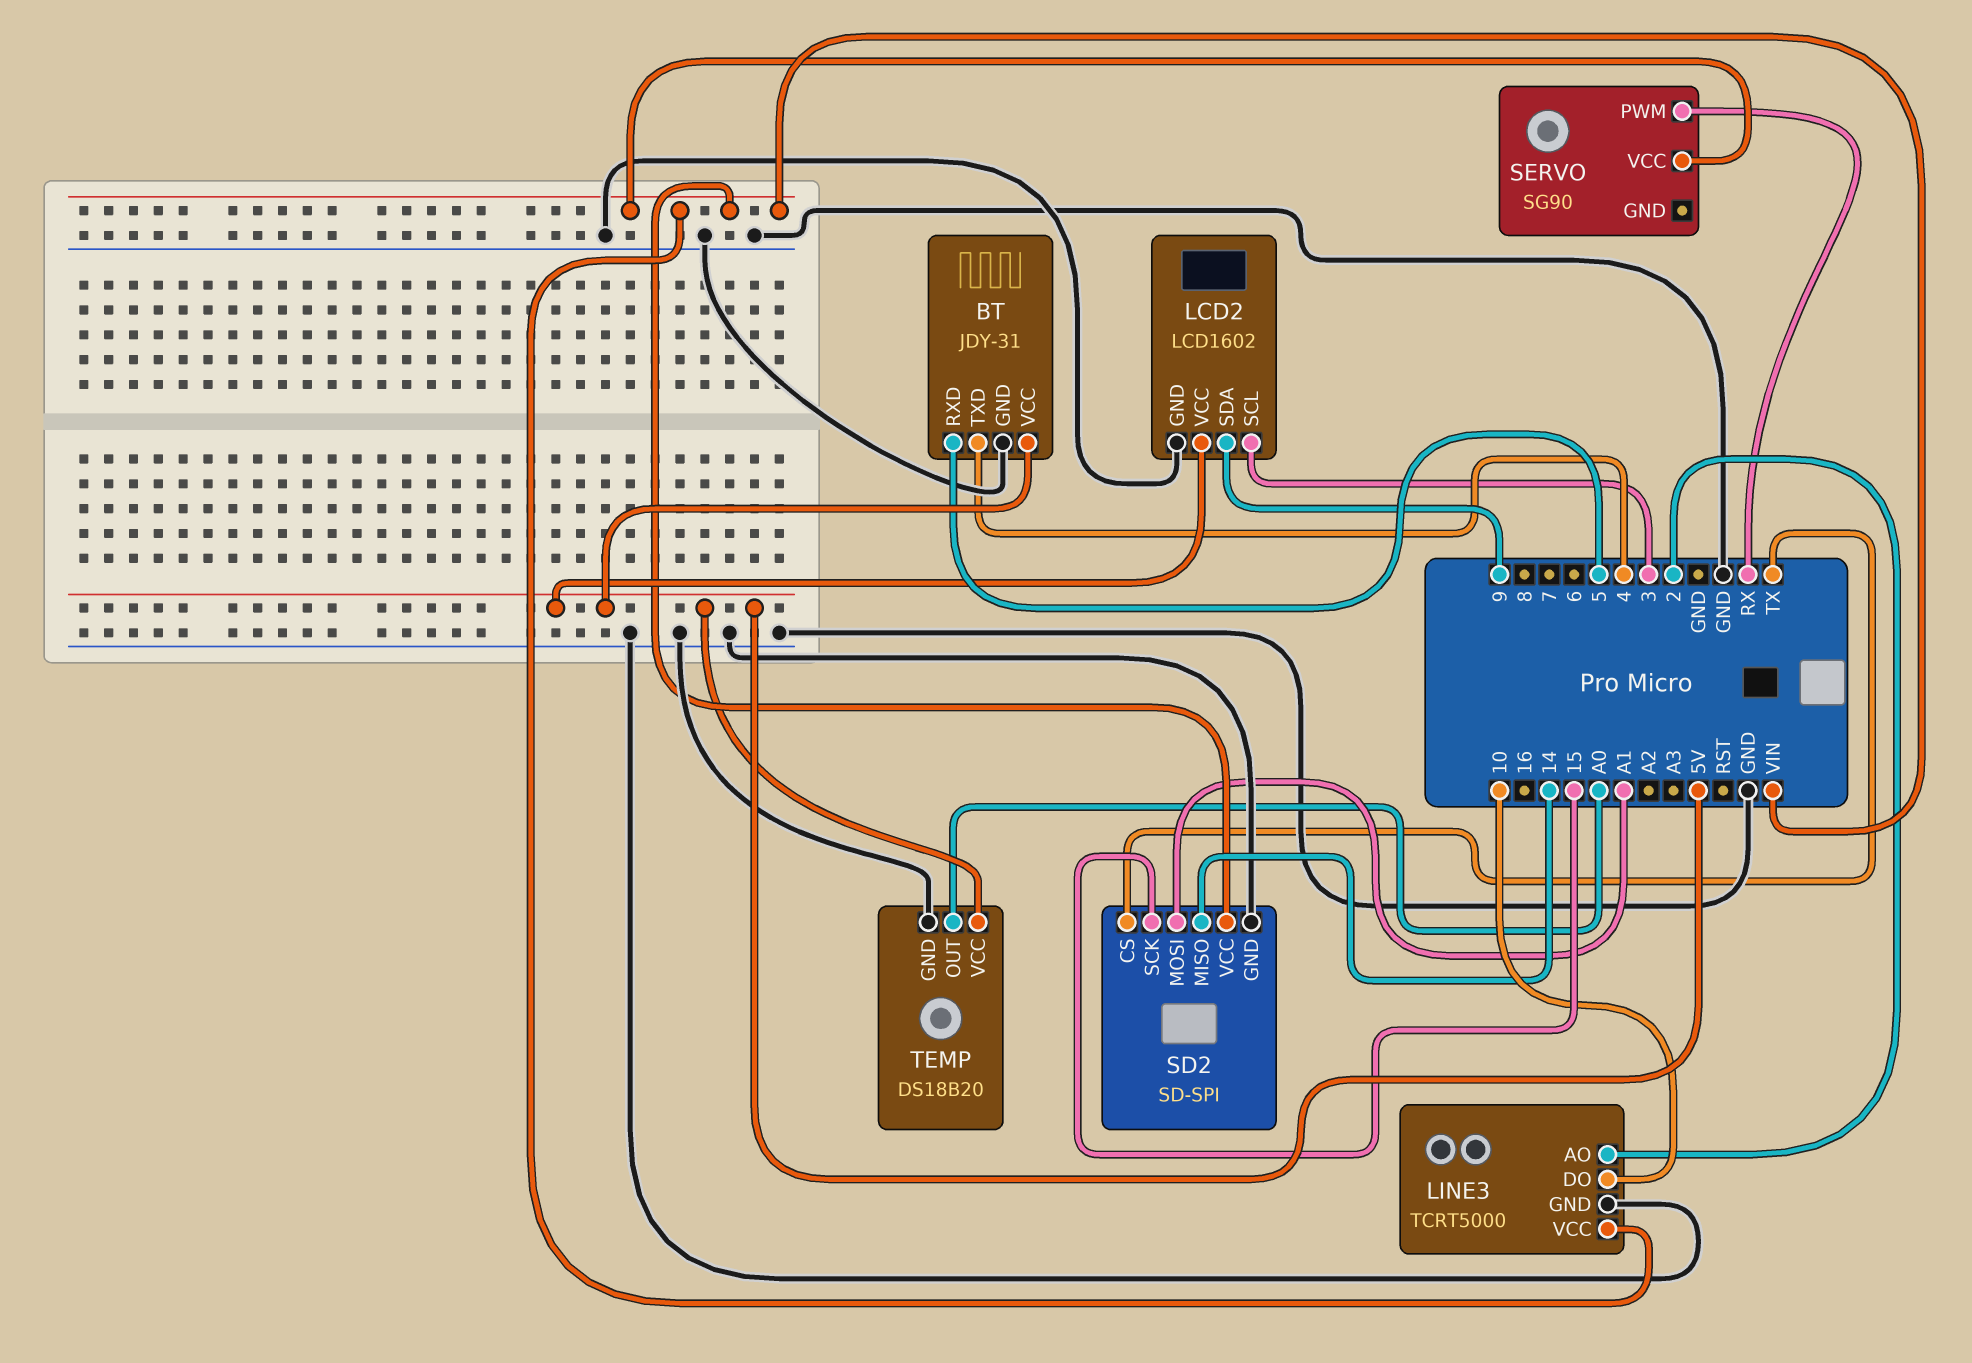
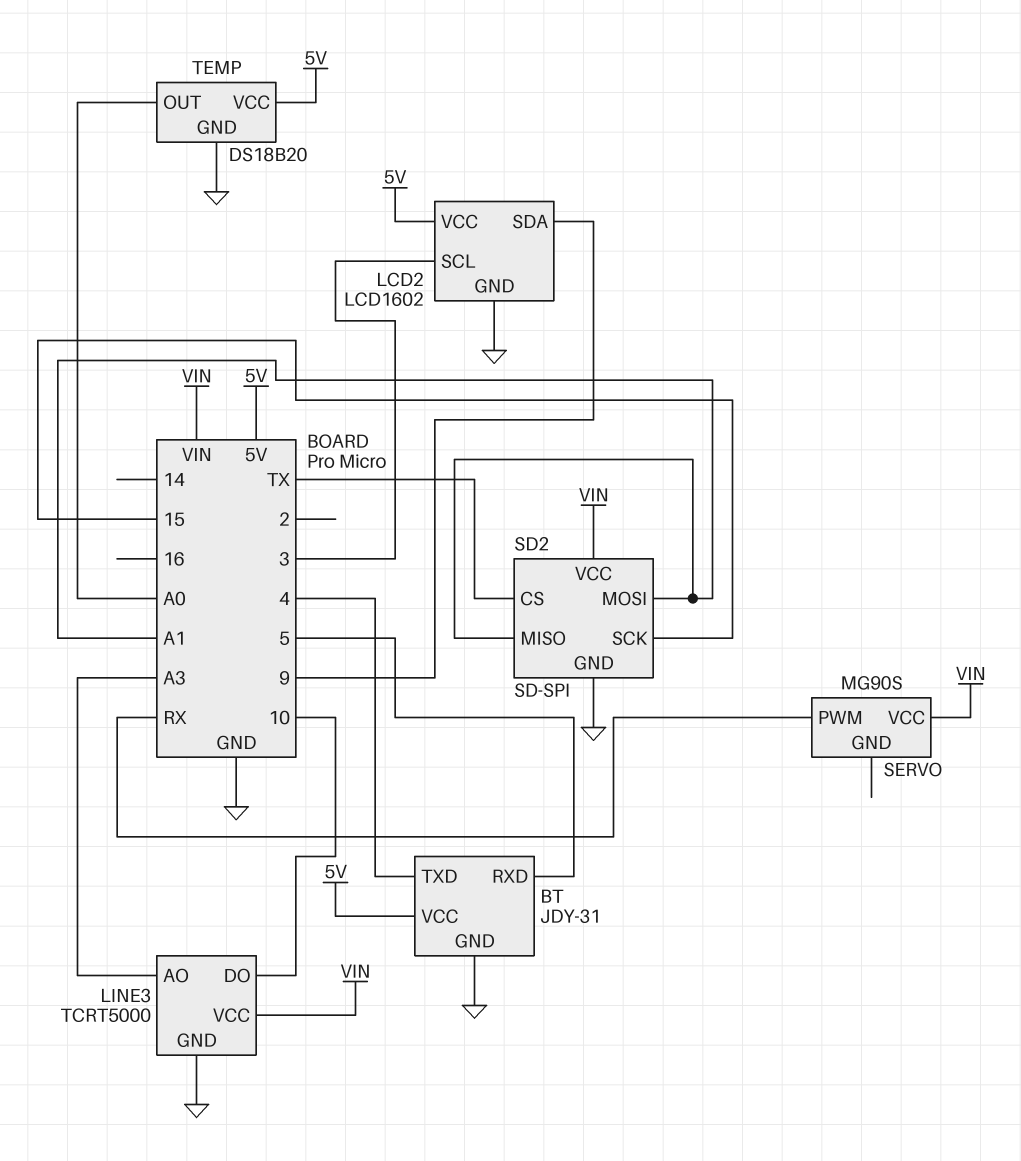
LINE3 pin AO: 2 -> A3
SD2 pin MISO: 14 -> A1
SERVO: SG90 -> MG90S

